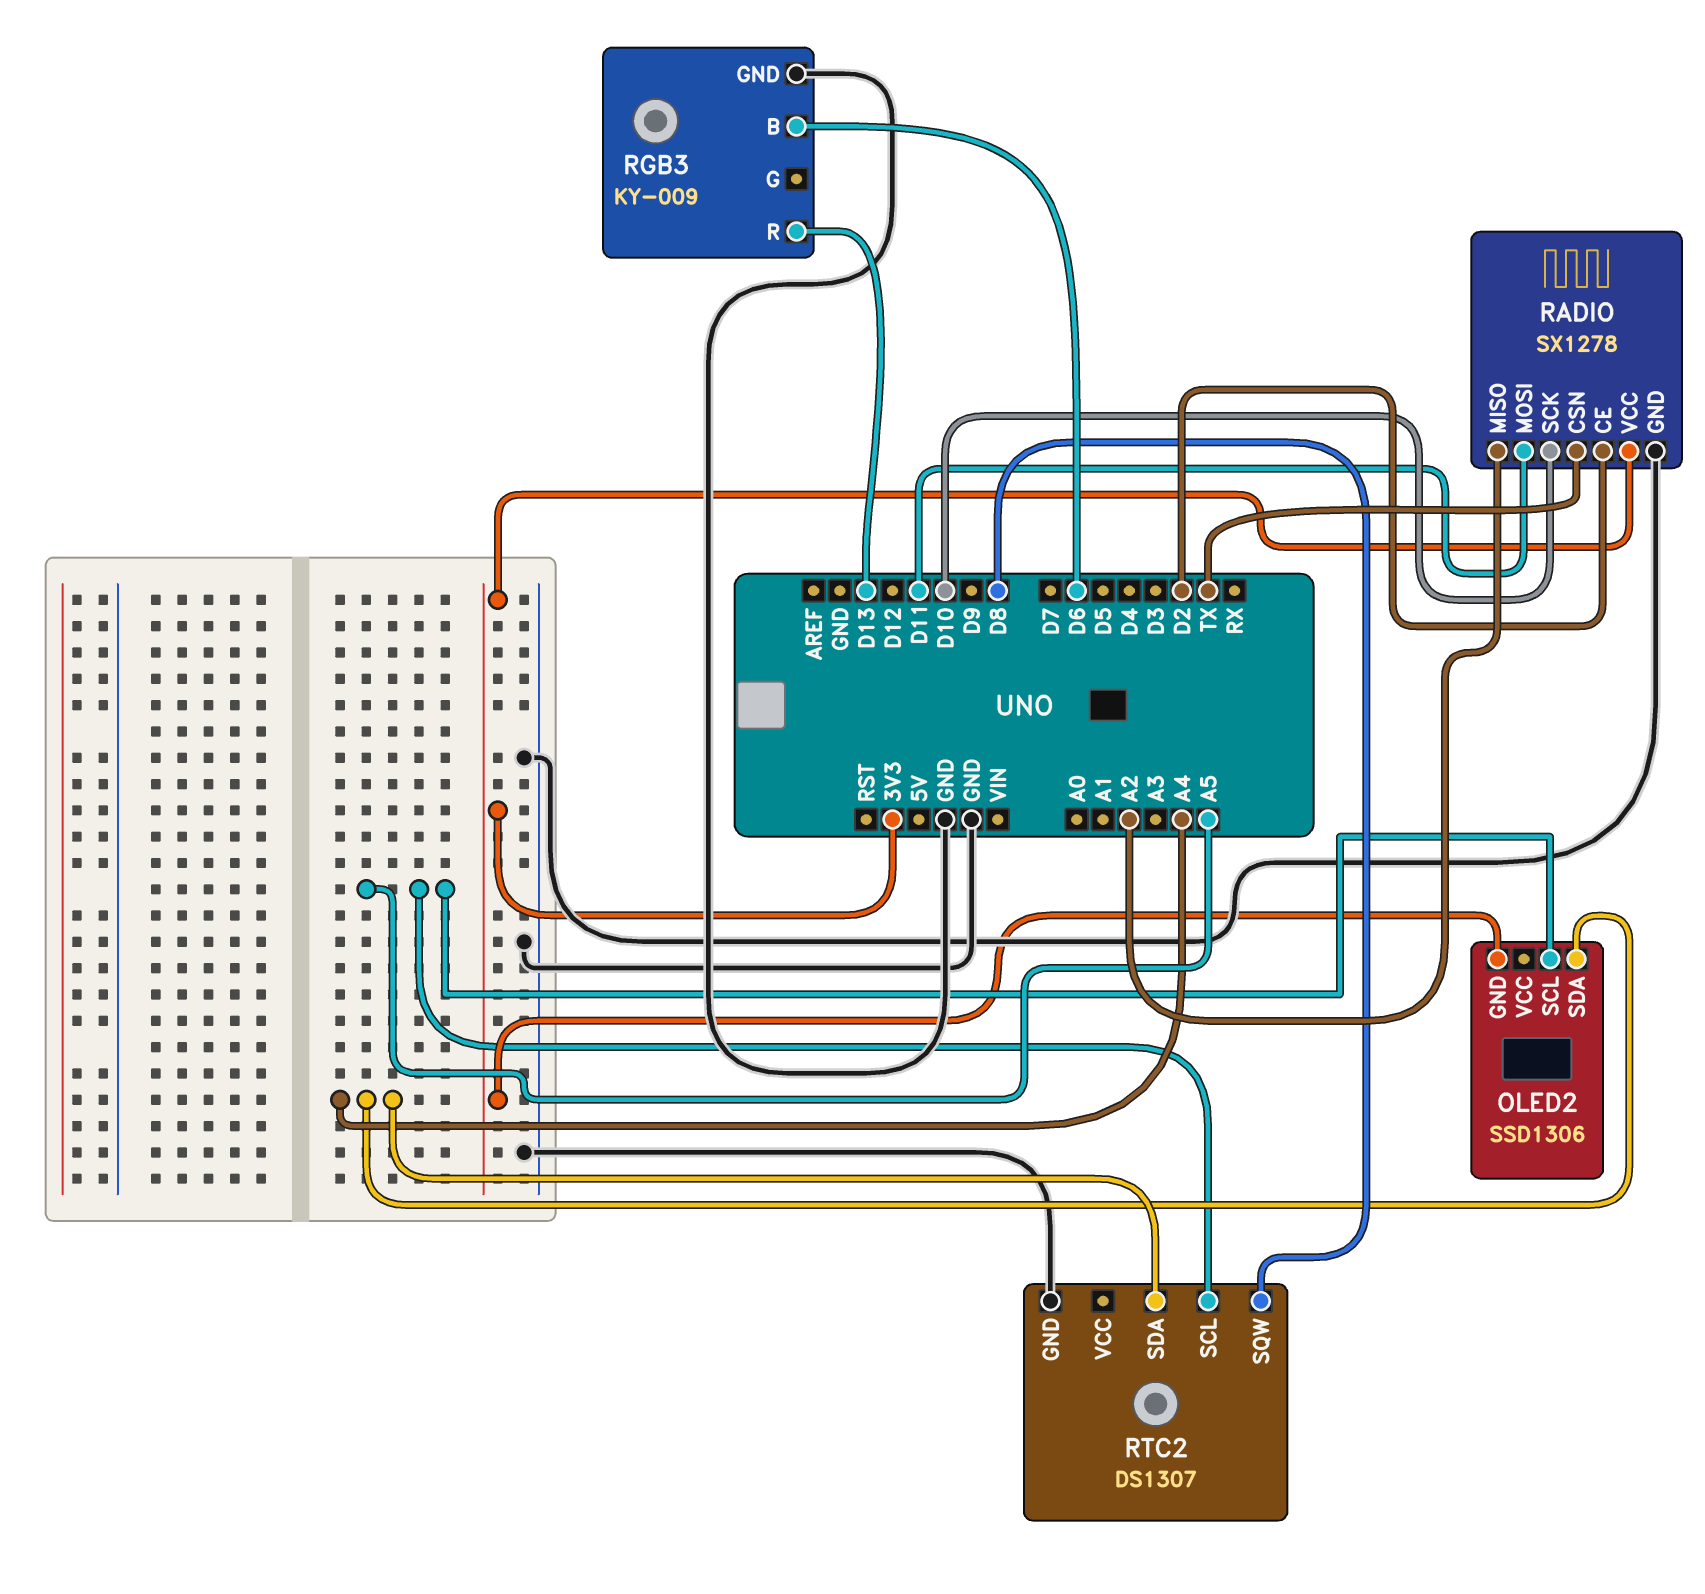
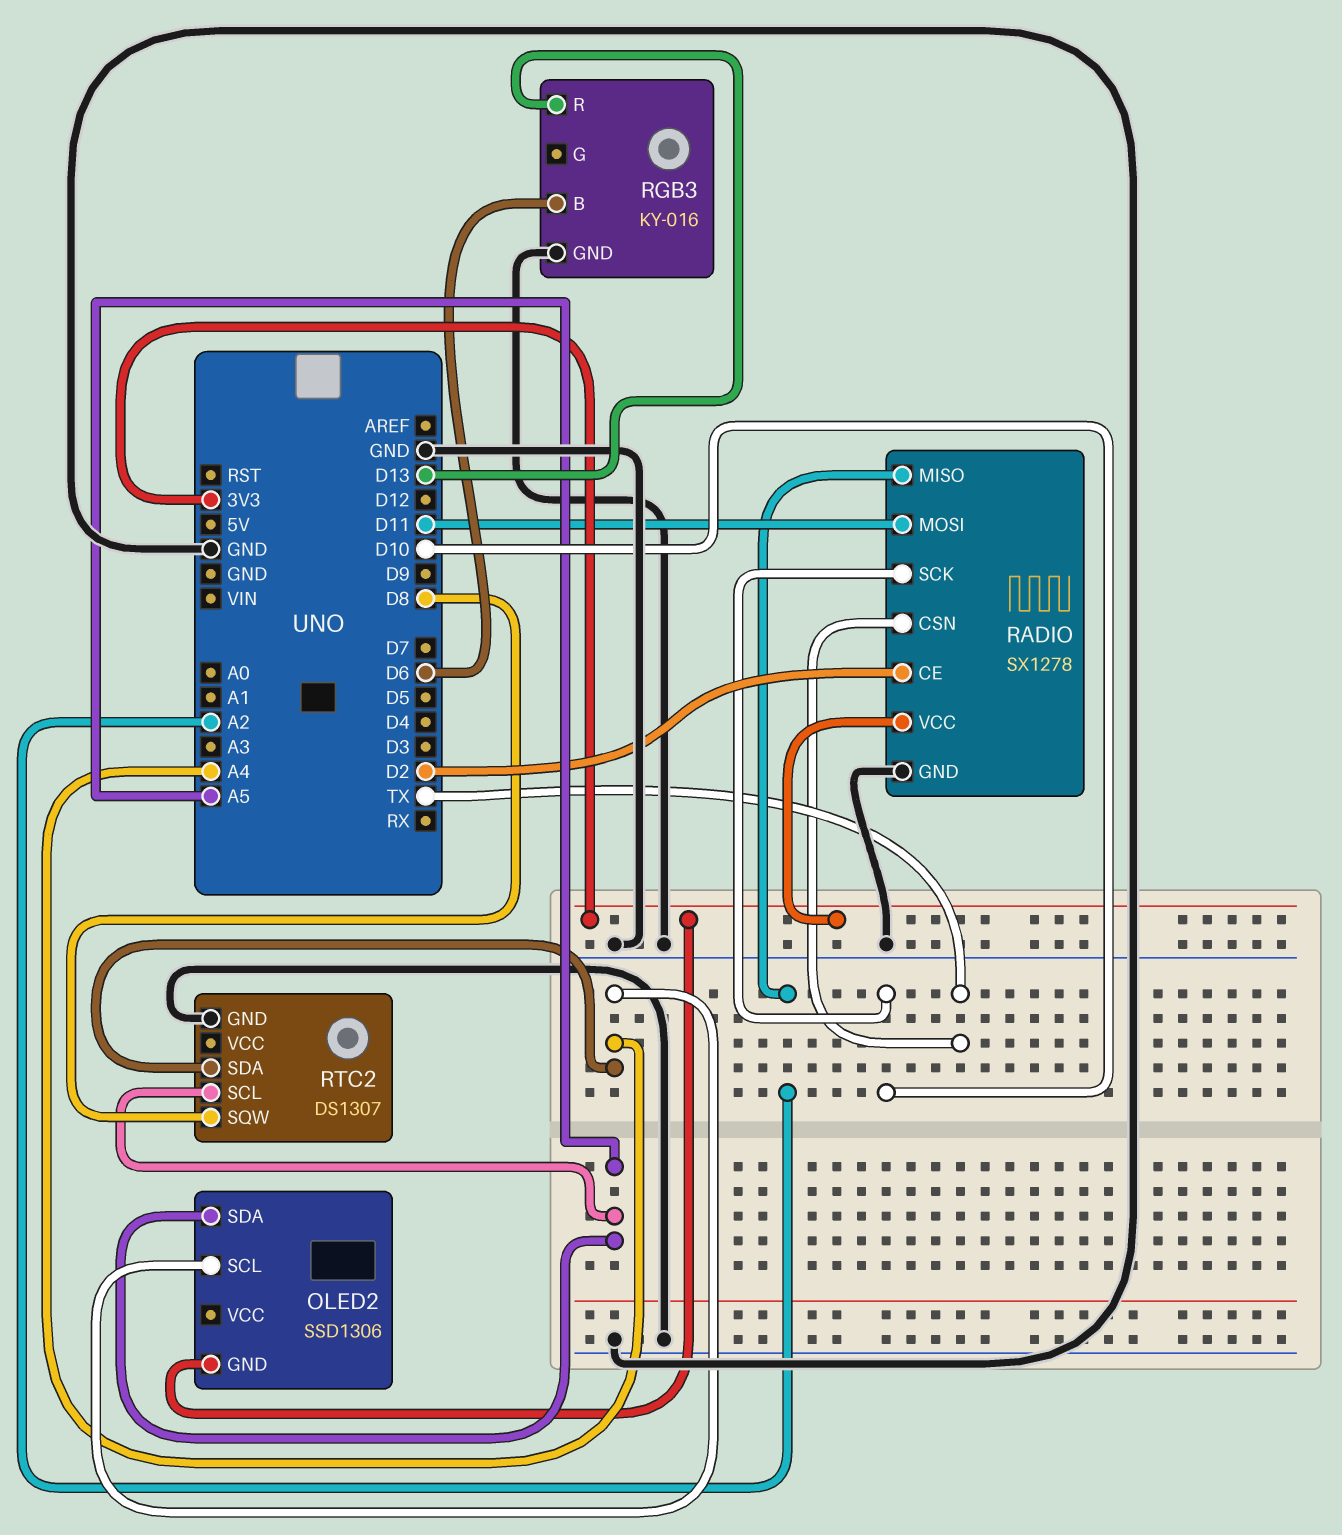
OLED2 pin SCL: A5 -> A4
OLED2 pin SDA: A4 -> A5
RGB3: KY-009 -> KY-016

